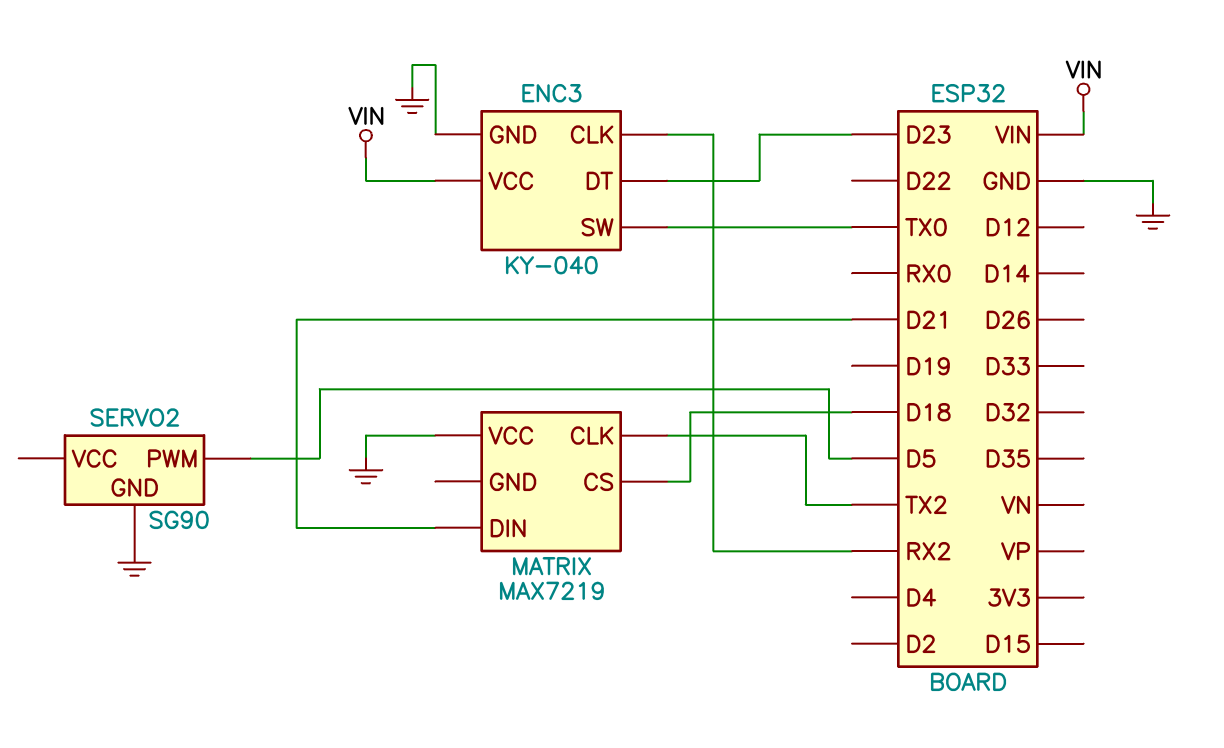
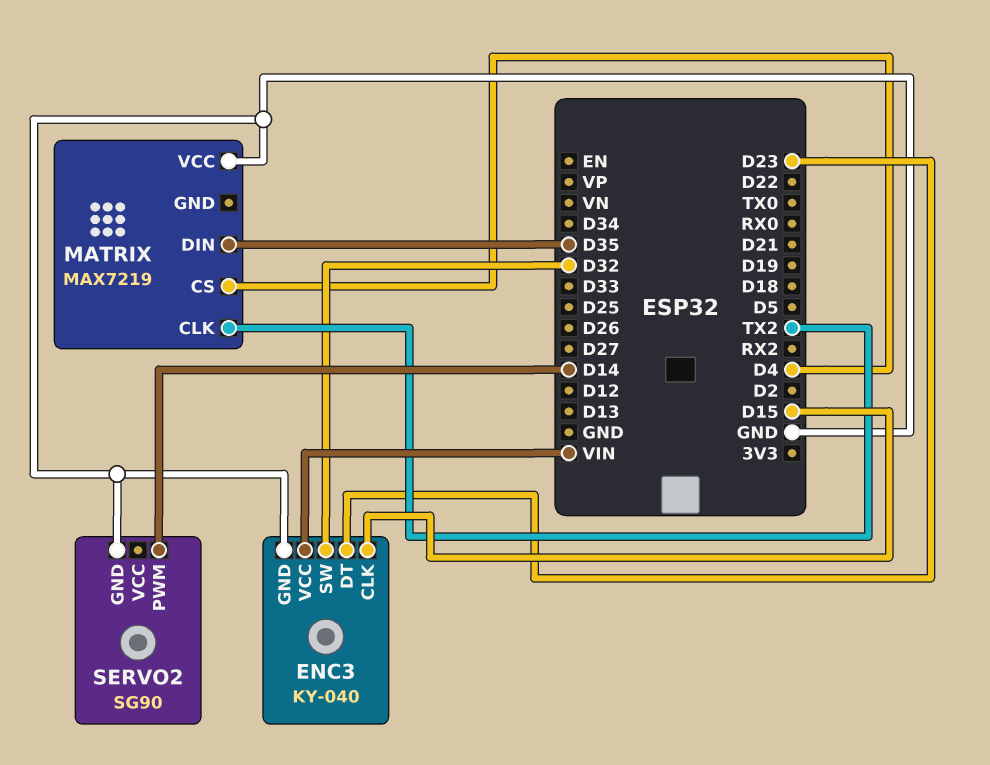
ENC3 pin CLK: RX2 -> D15
ENC3 pin SW: TX0 -> D32
MATRIX pin CS: D18 -> D4
MATRIX pin DIN: D21 -> D35
SERVO2 pin PWM: D5 -> D14

